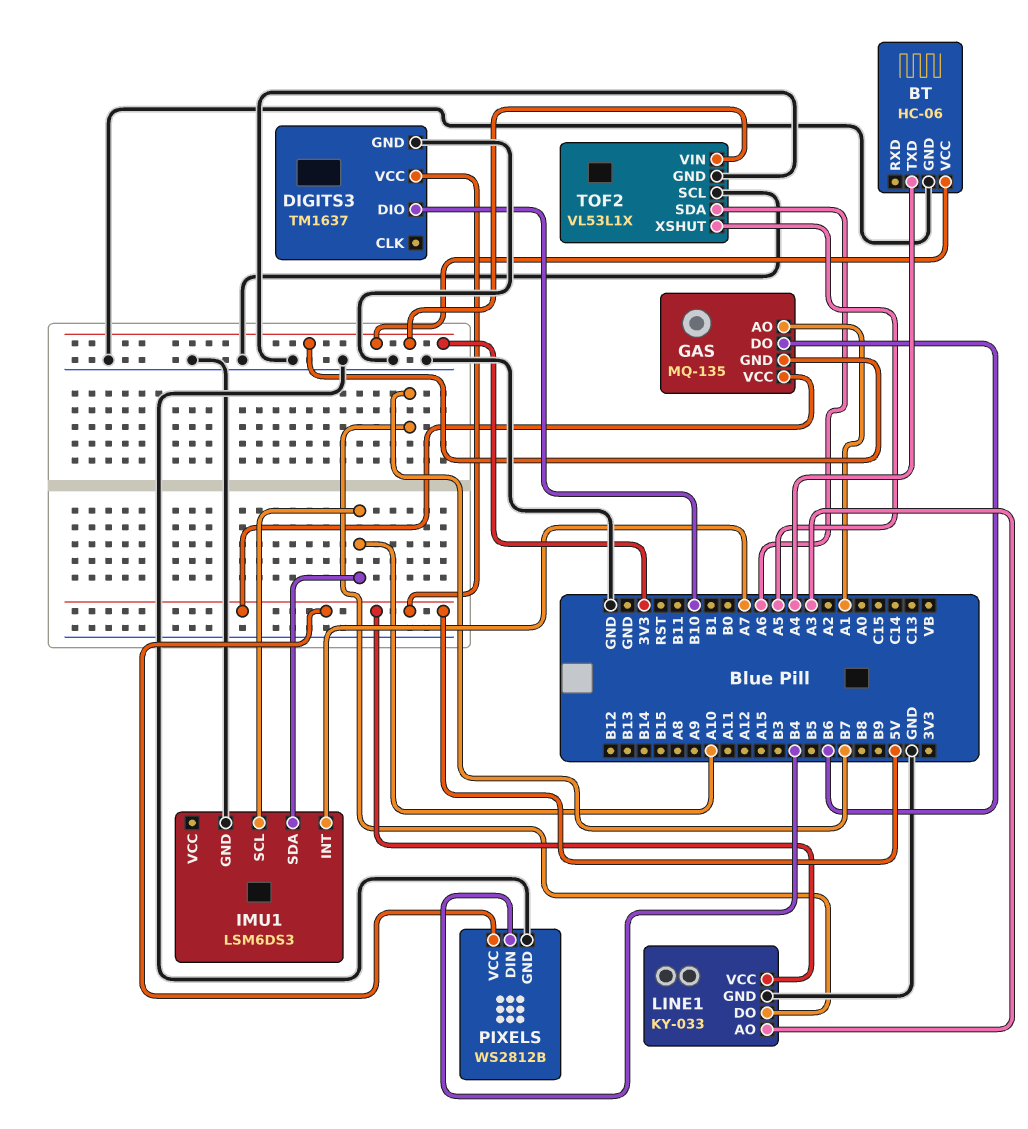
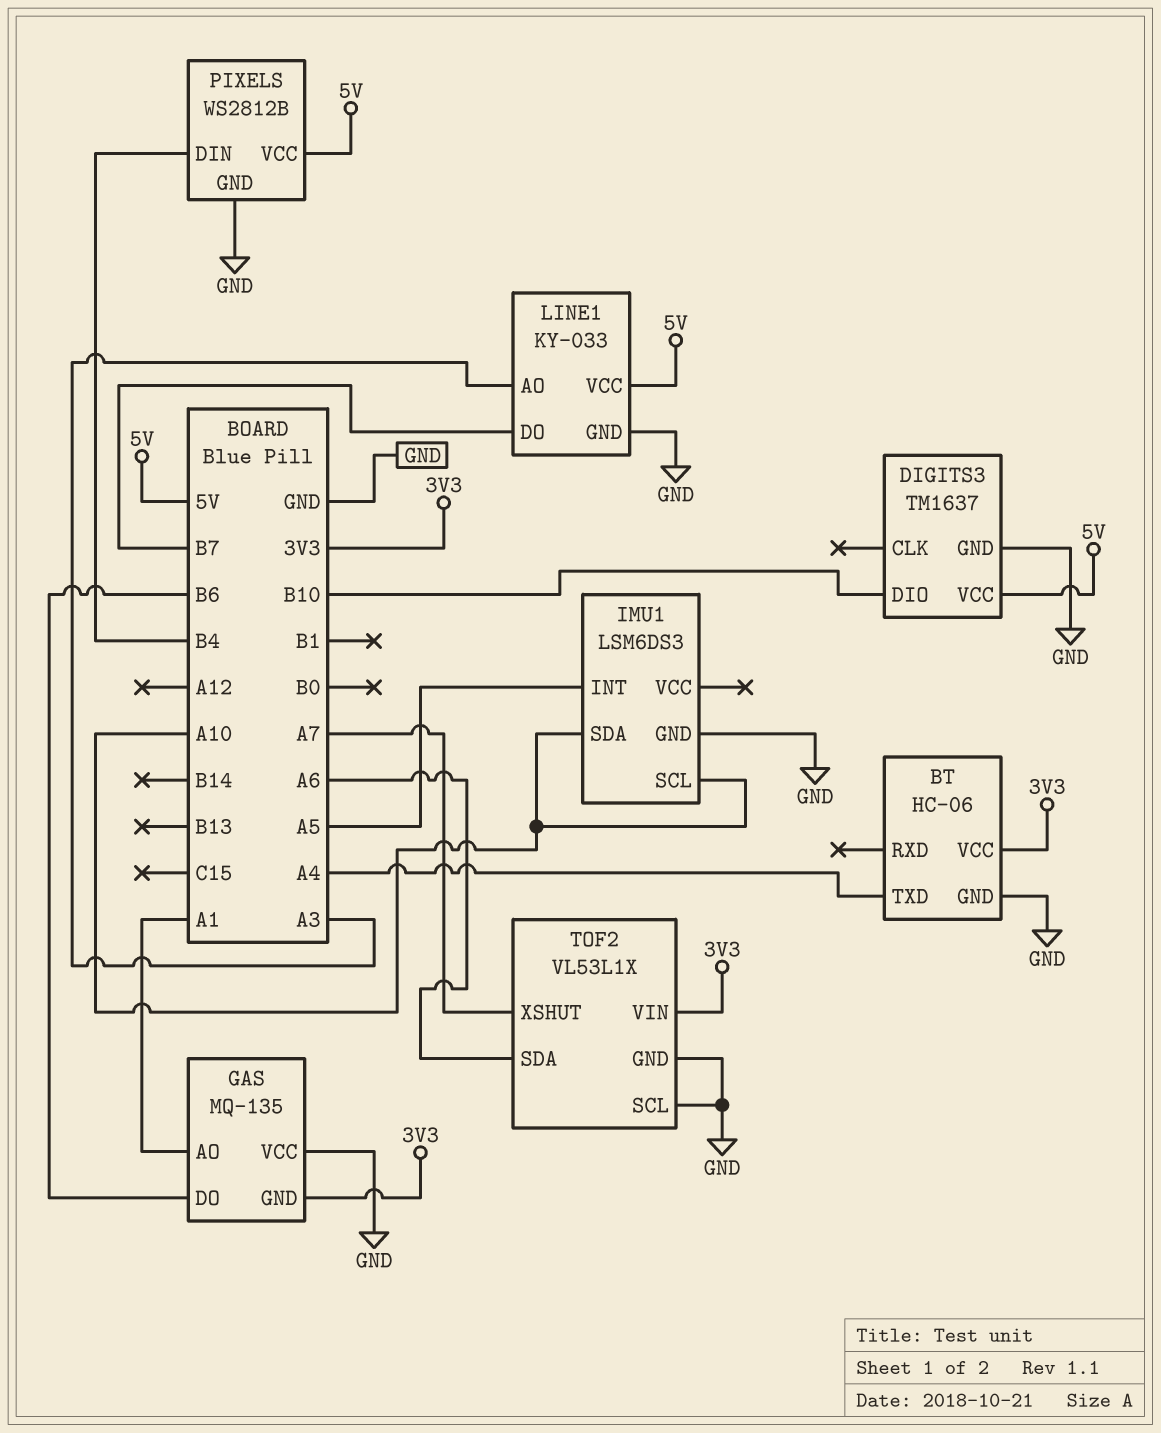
GAS pin VCC: 5V -> GND
IMU1 pin INT: A7 -> A5
TOF2 pin XSHUT: A5 -> A7

